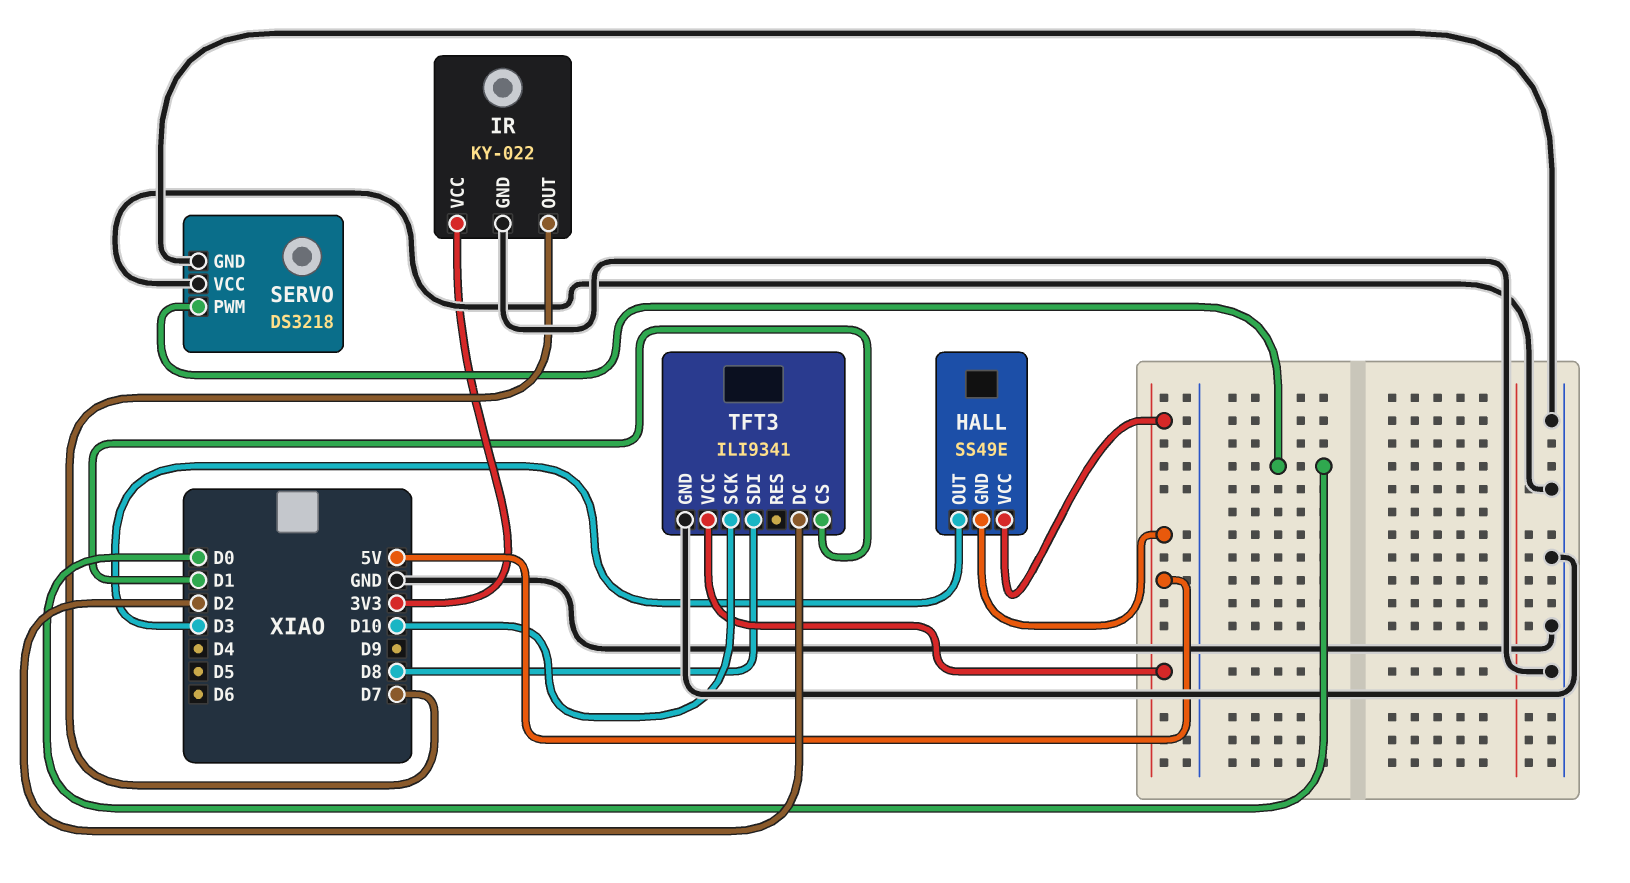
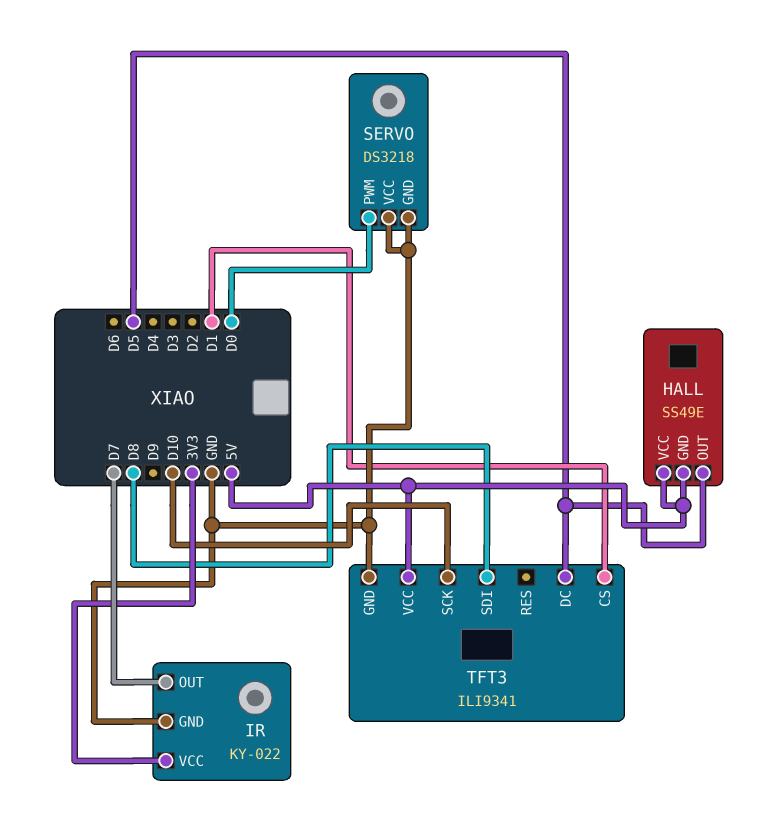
HALL pin OUT: D3 -> D5
TFT3 pin DC: D2 -> D5

